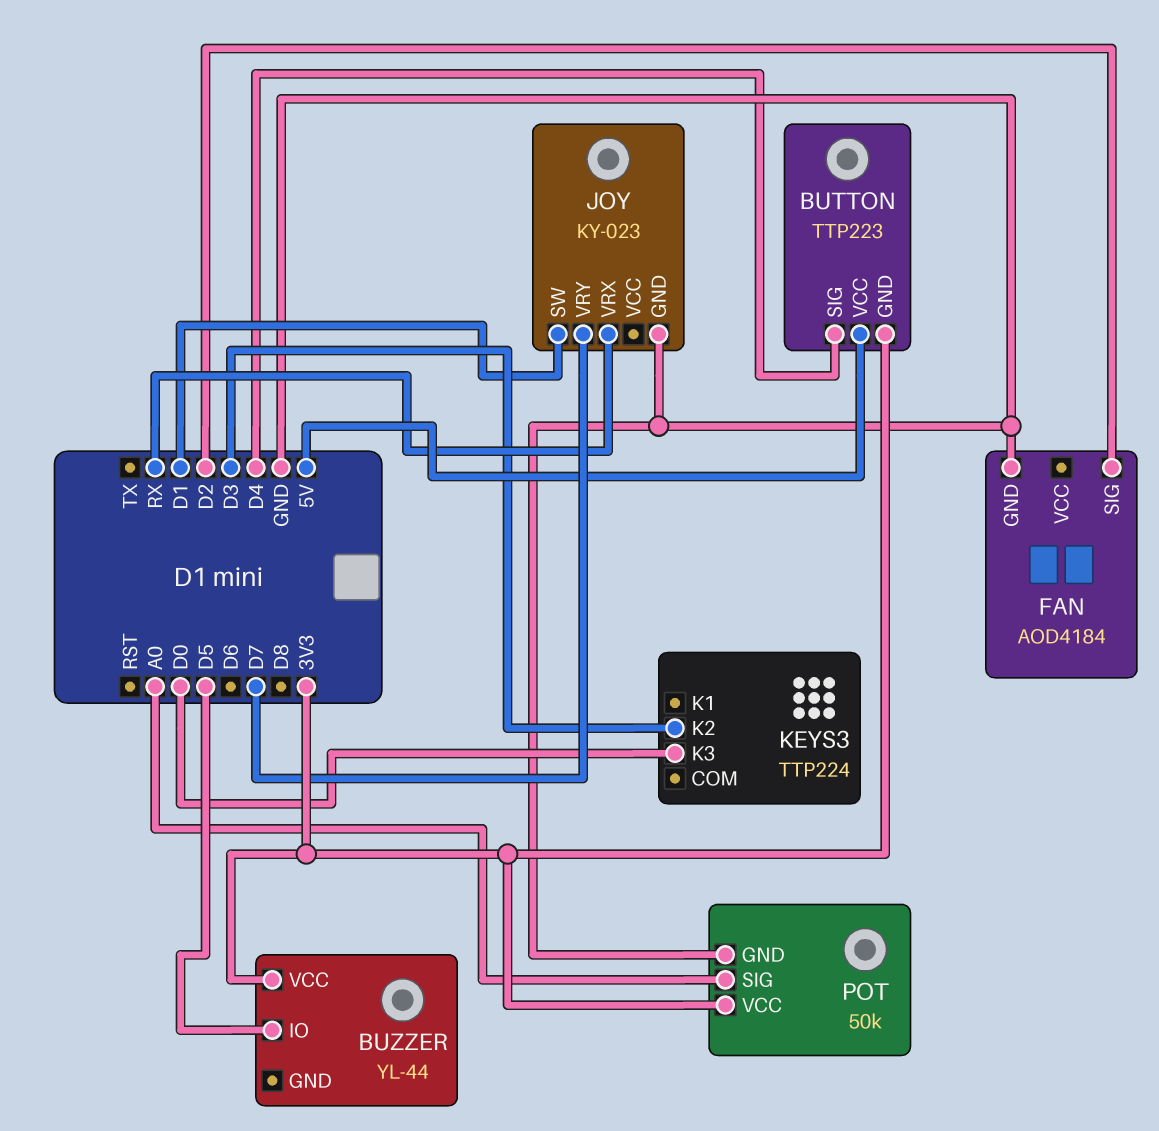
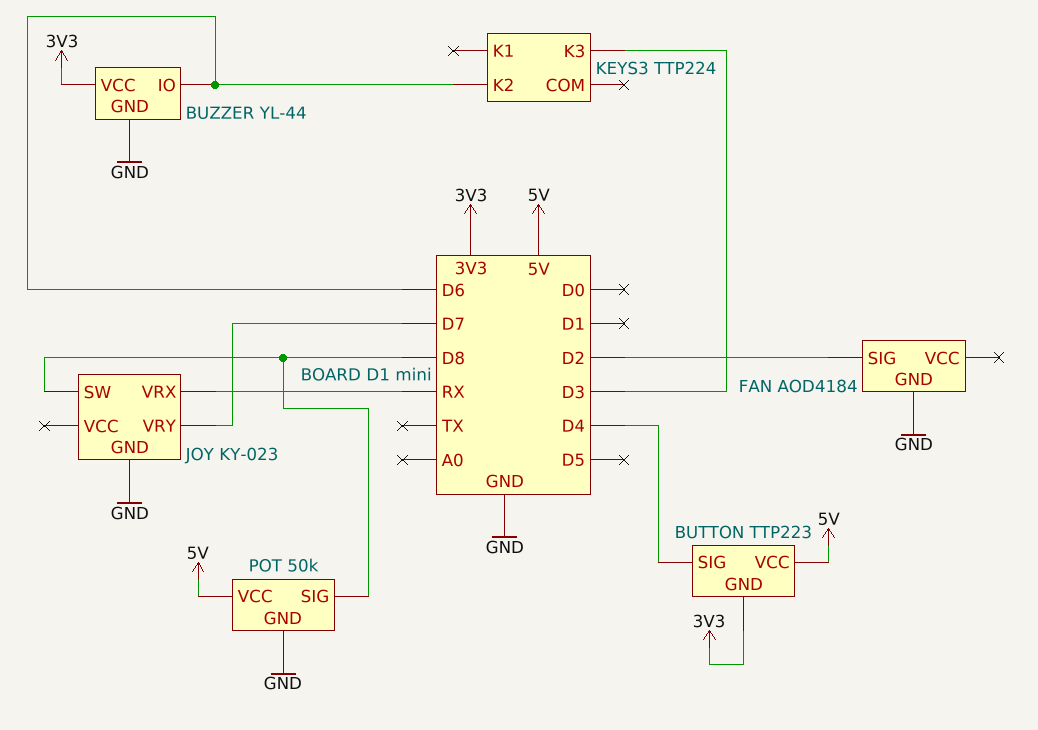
BUZZER pin GND: none -> GND
BUZZER pin IO: D5 -> D6
JOY pin SW: D1 -> D8
KEYS3 pin K2: D3 -> D6
KEYS3 pin K3: D0 -> D3
POT pin SIG: A0 -> D8
POT pin VCC: 3V3 -> 5V

